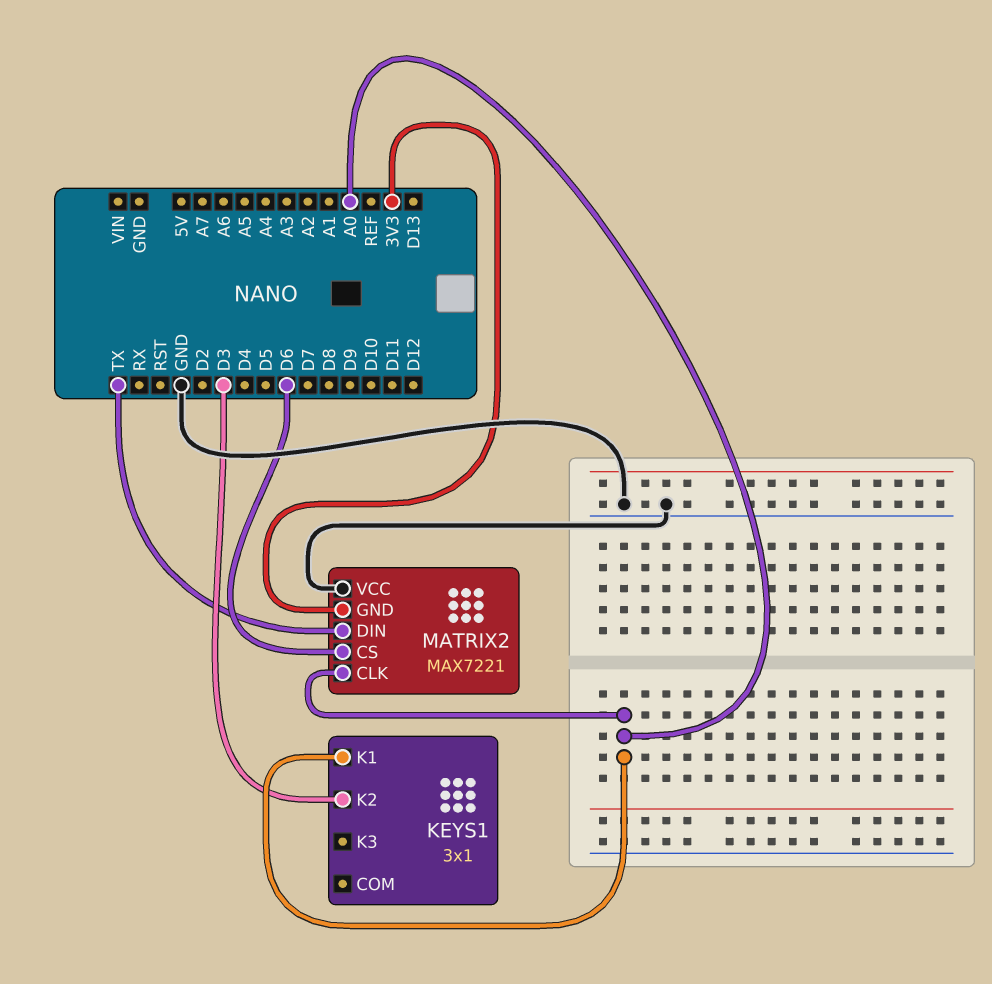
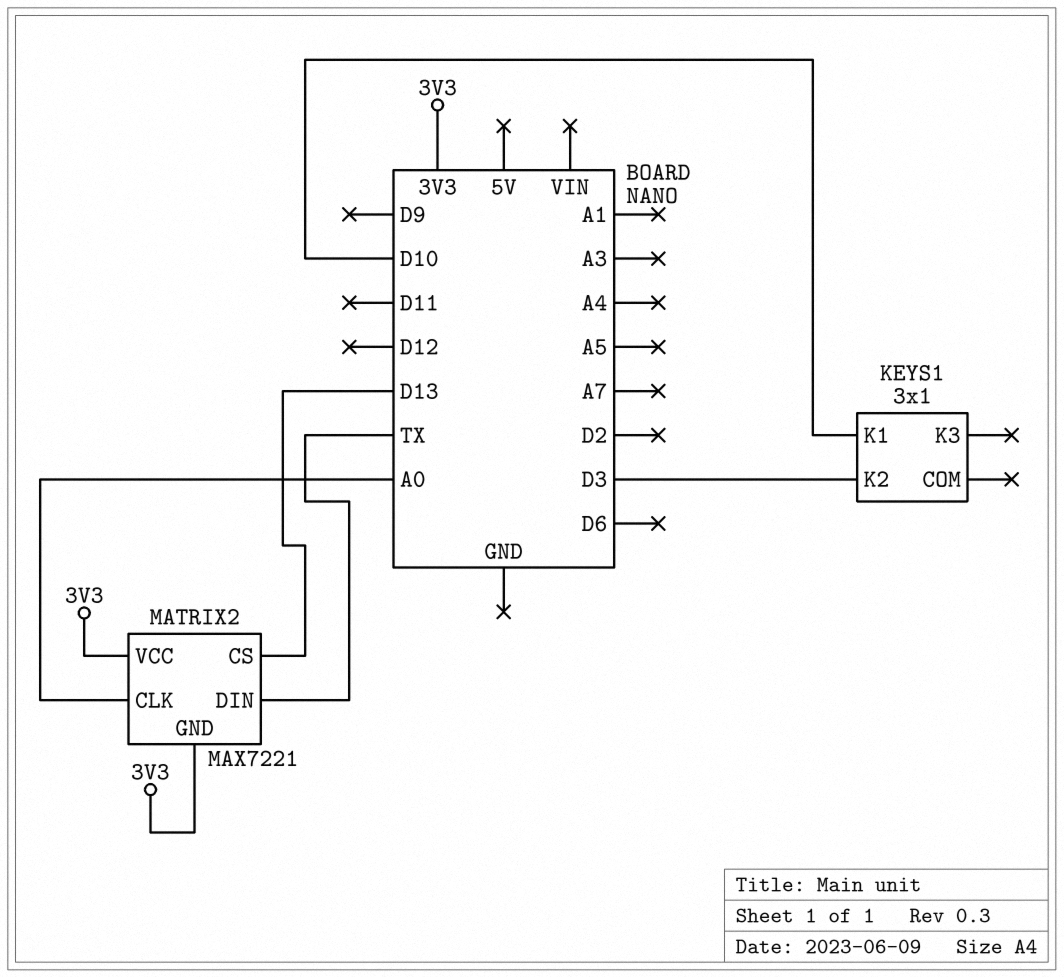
KEYS1 pin K1: A0 -> D10
MATRIX2 pin CS: D6 -> D13
MATRIX2 pin VCC: GND -> 3V3

